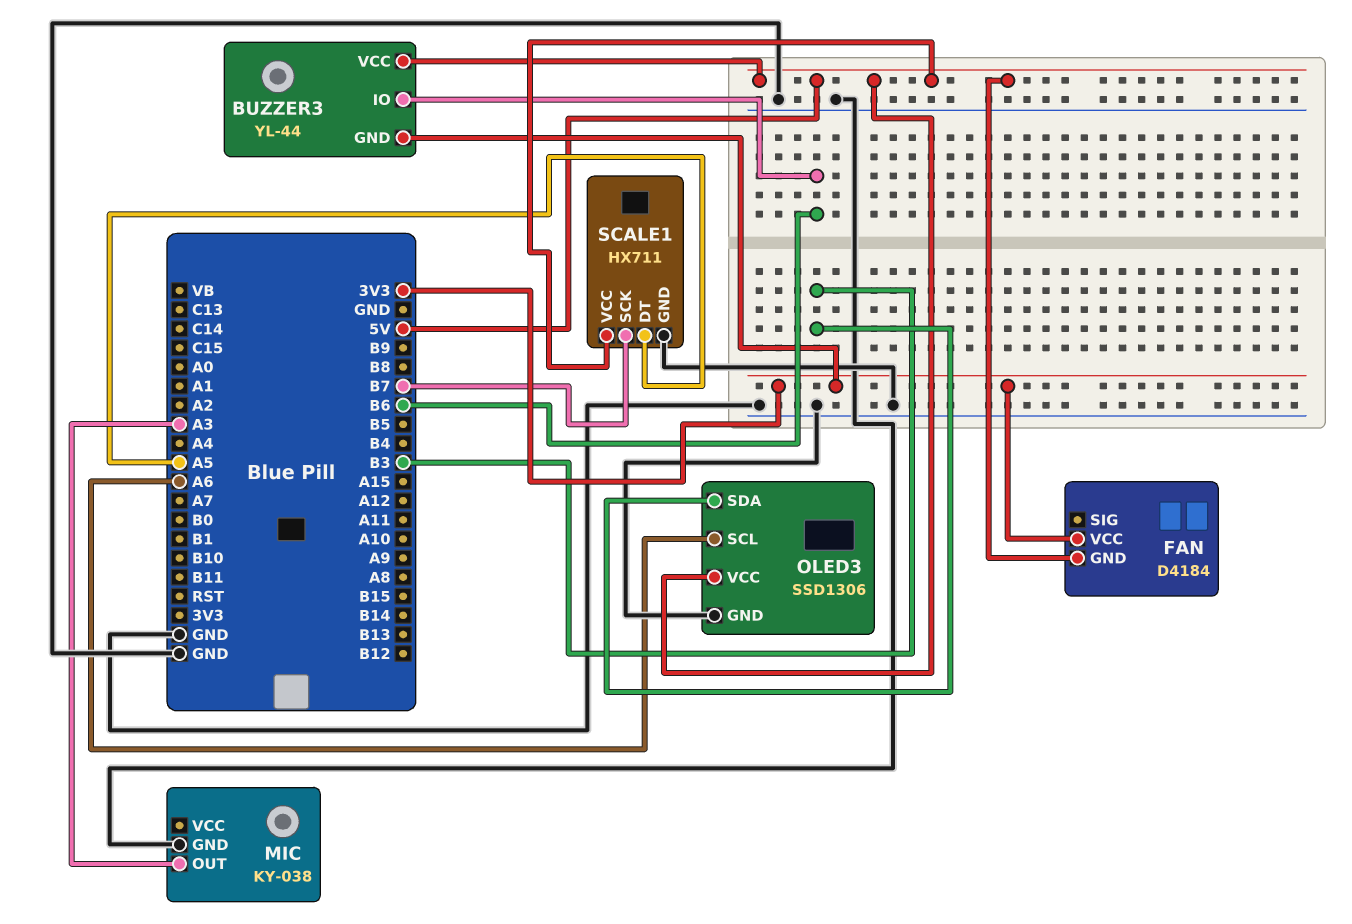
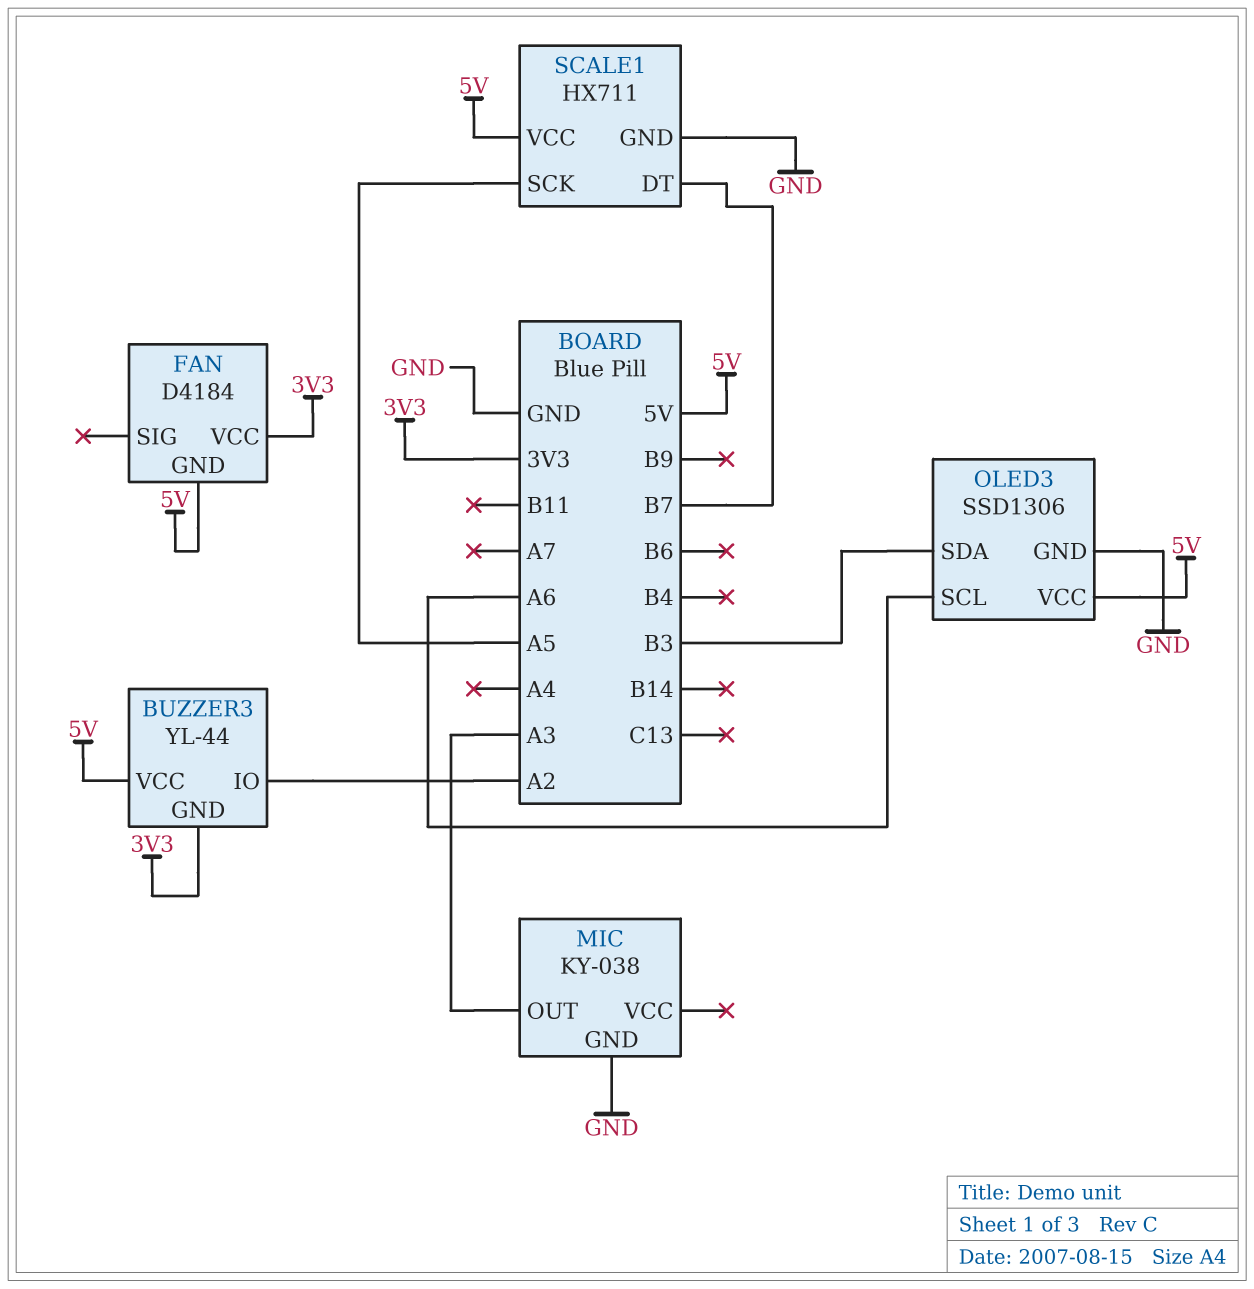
BUZZER3 pin IO: B6 -> A2
SCALE1 pin DT: A5 -> B7
SCALE1 pin SCK: B7 -> A5

